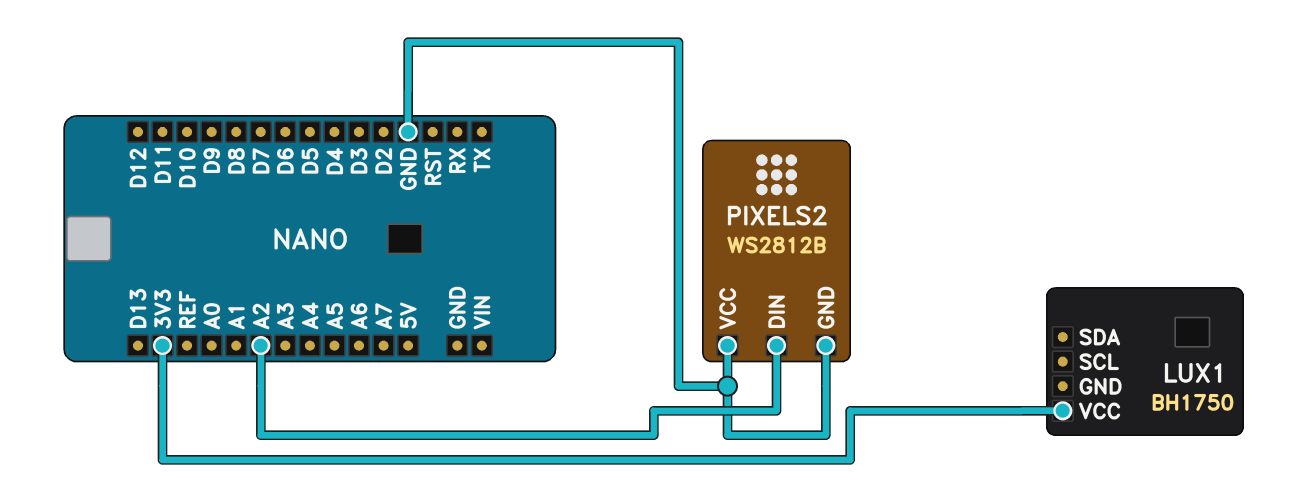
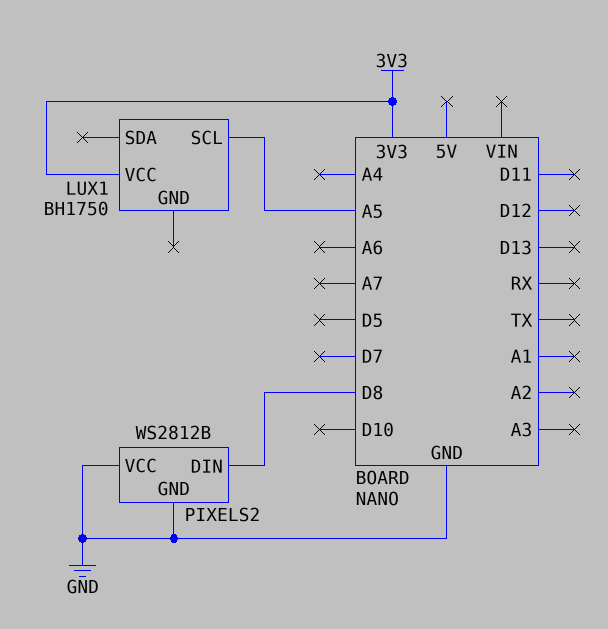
LUX1 pin SCL: none -> A5
PIXELS2 pin DIN: A2 -> D8

